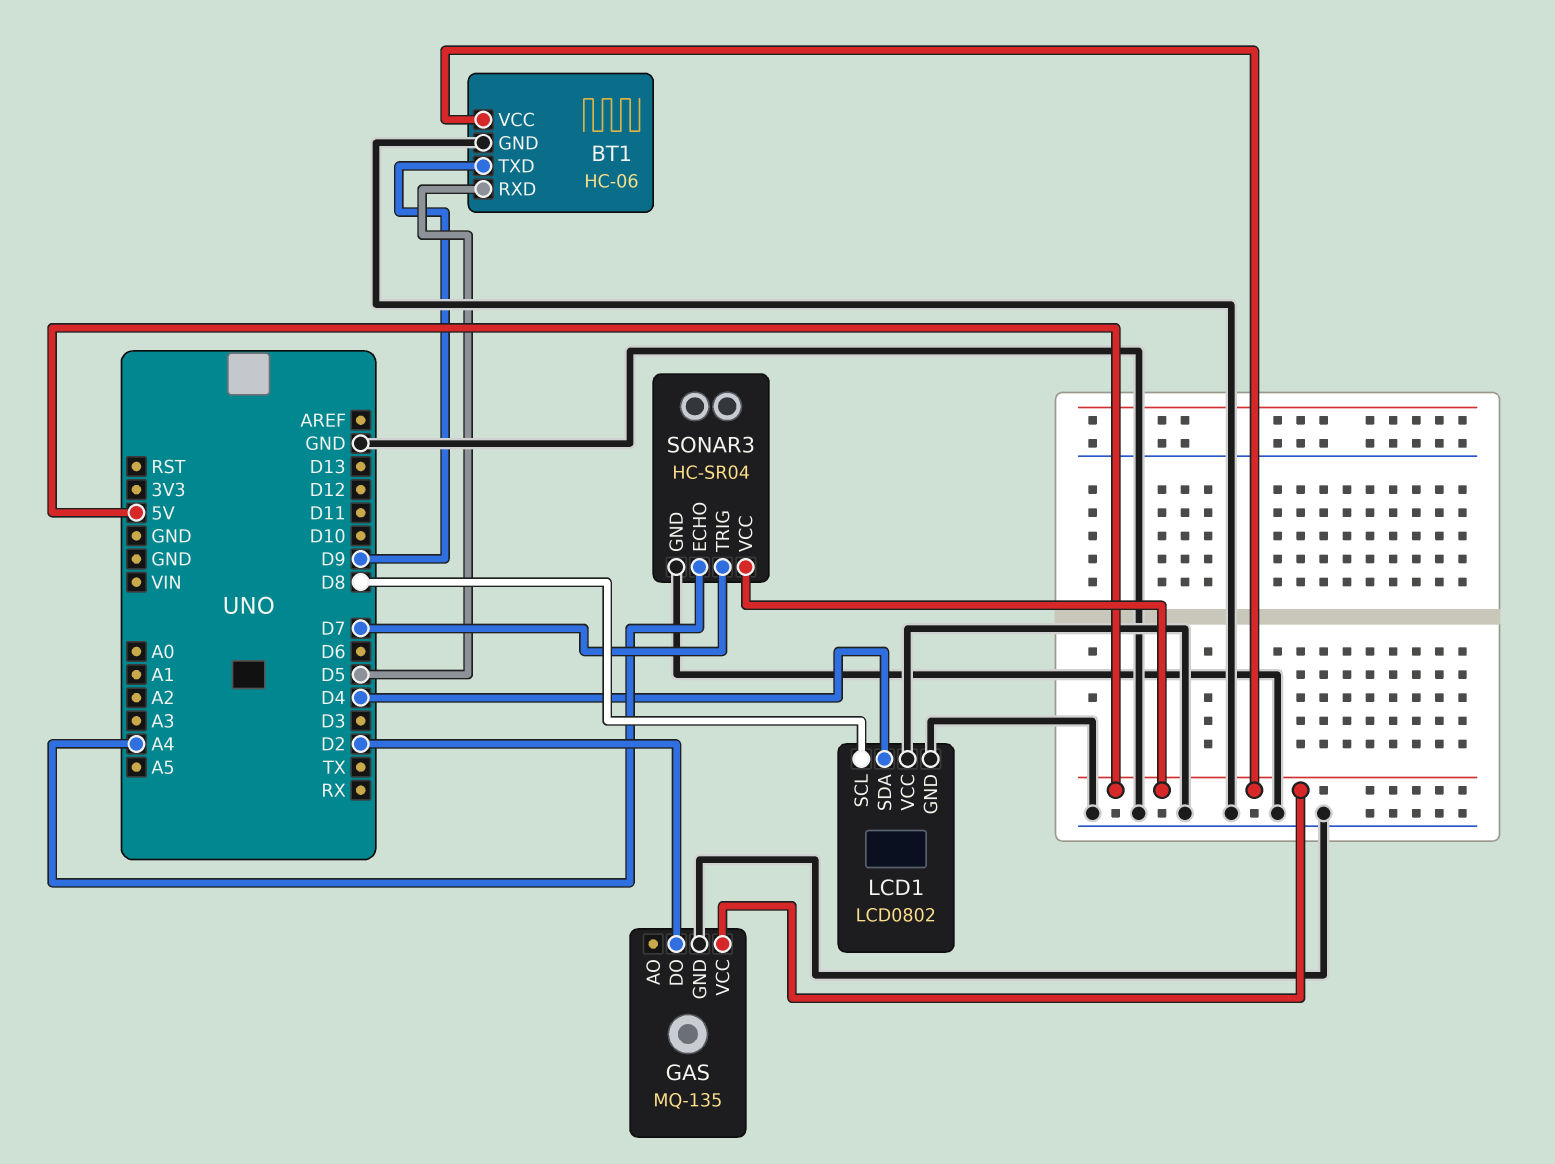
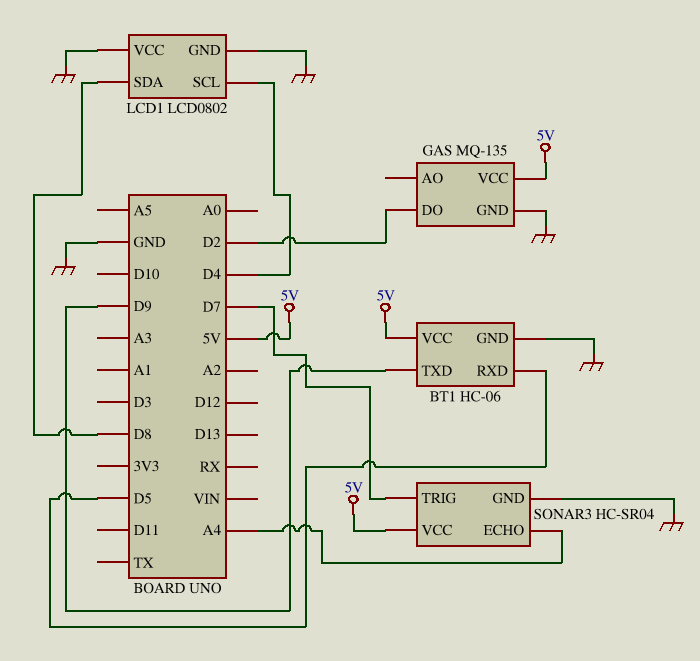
LCD1 pin SCL: D8 -> D4
LCD1 pin SDA: D4 -> D8

